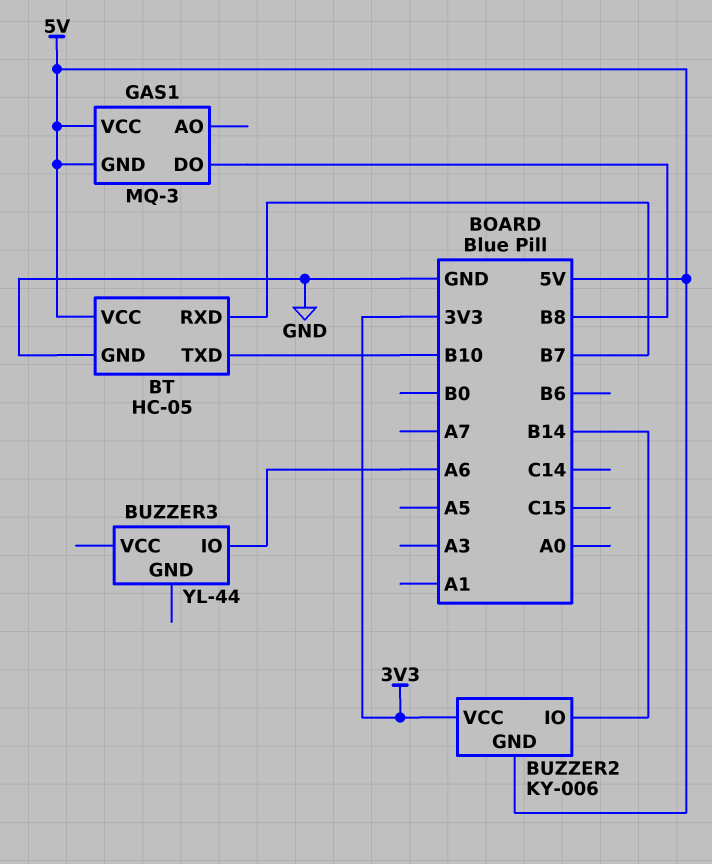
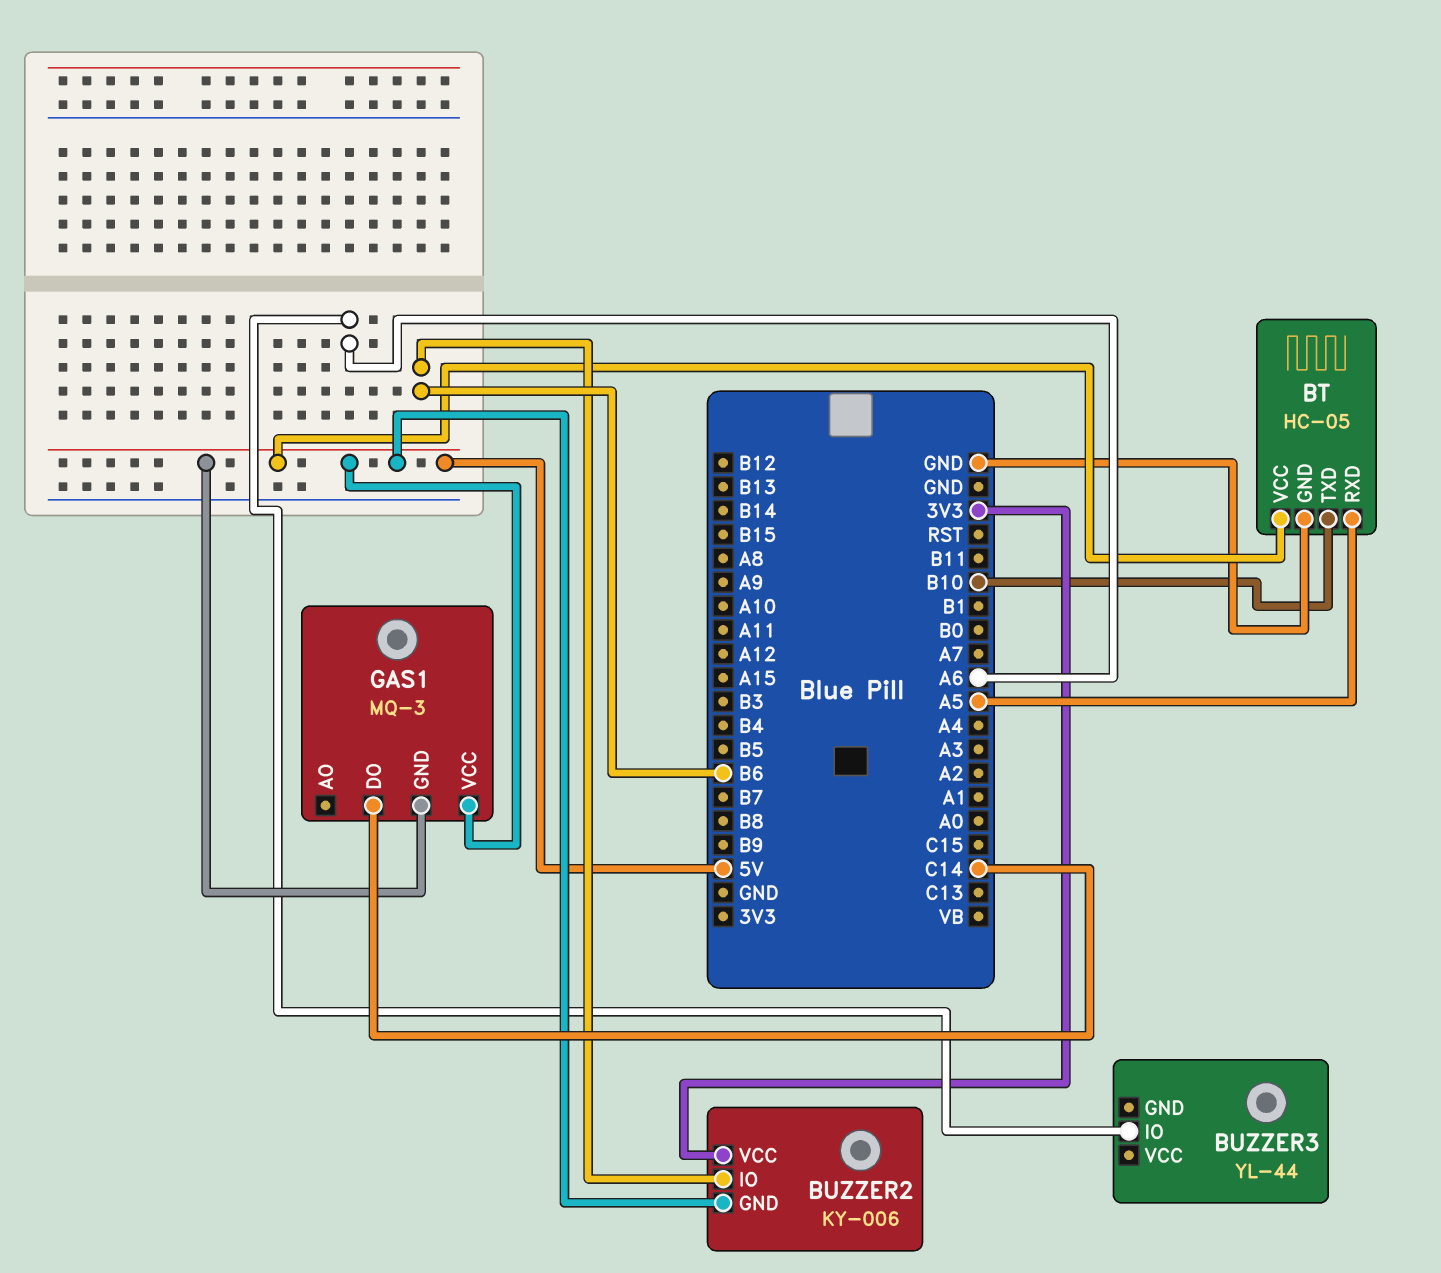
BT pin RXD: B7 -> A5
BUZZER2 pin IO: B14 -> B6
GAS1 pin DO: B8 -> C14

